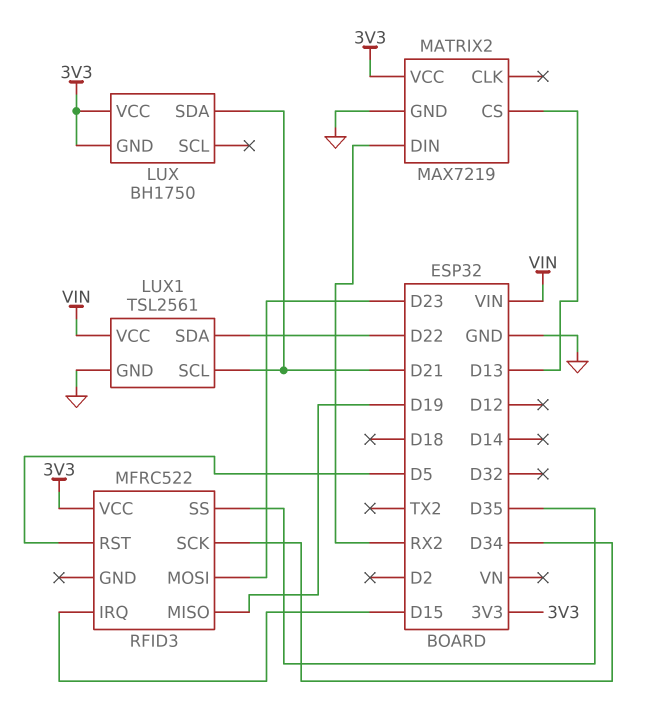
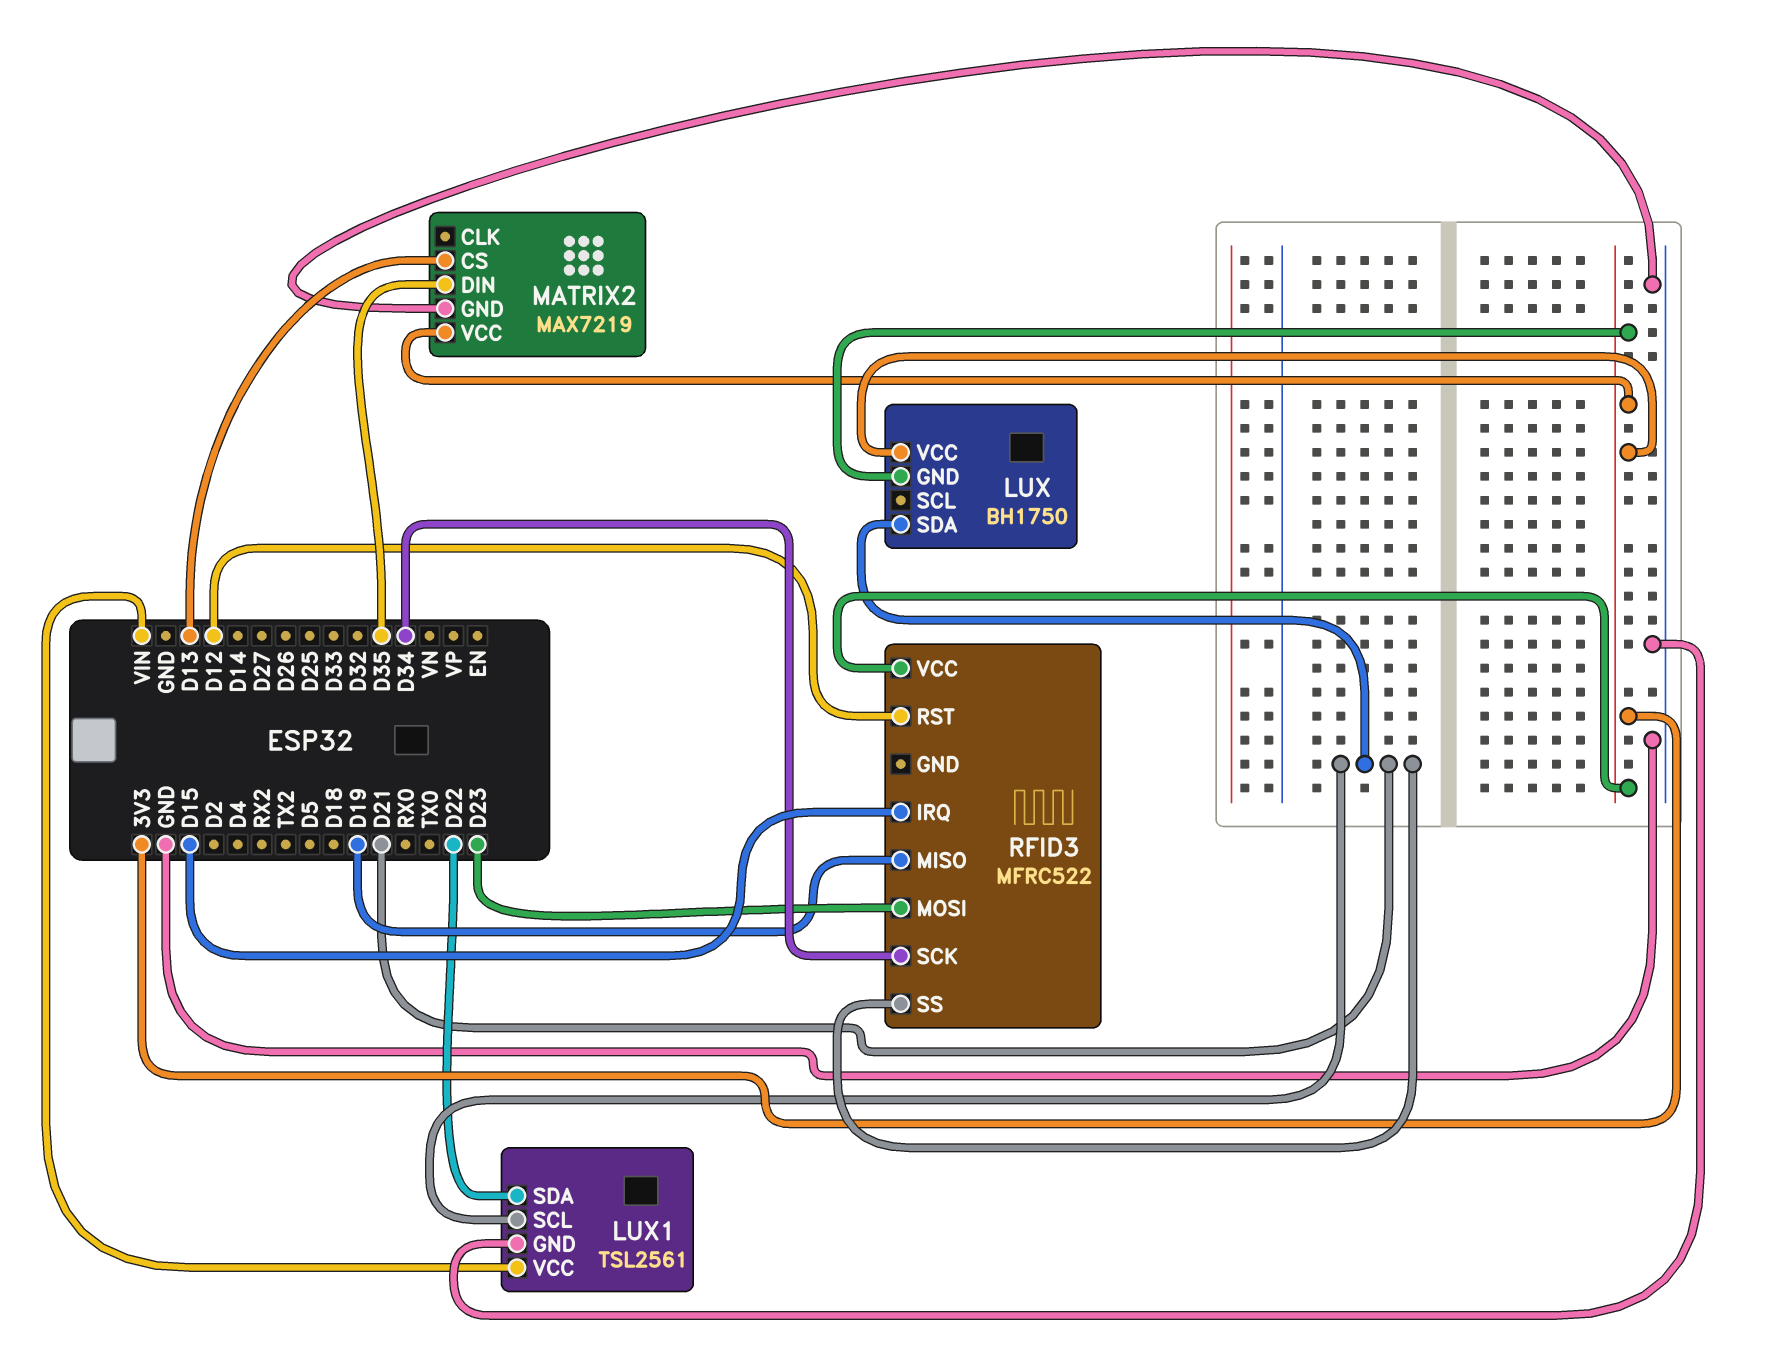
MATRIX2 pin DIN: RX2 -> D35
RFID3 pin RST: D5 -> D12
RFID3 pin SS: D35 -> D21

